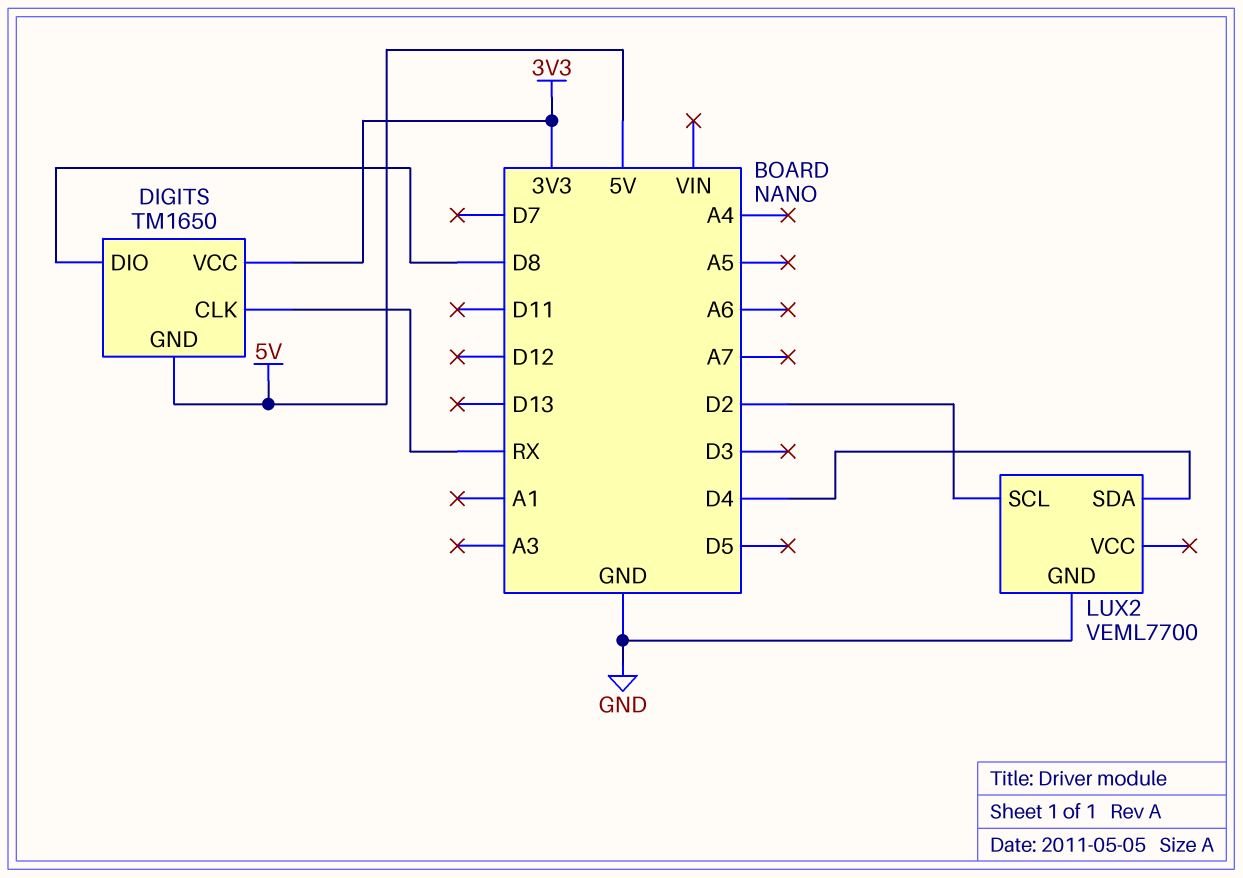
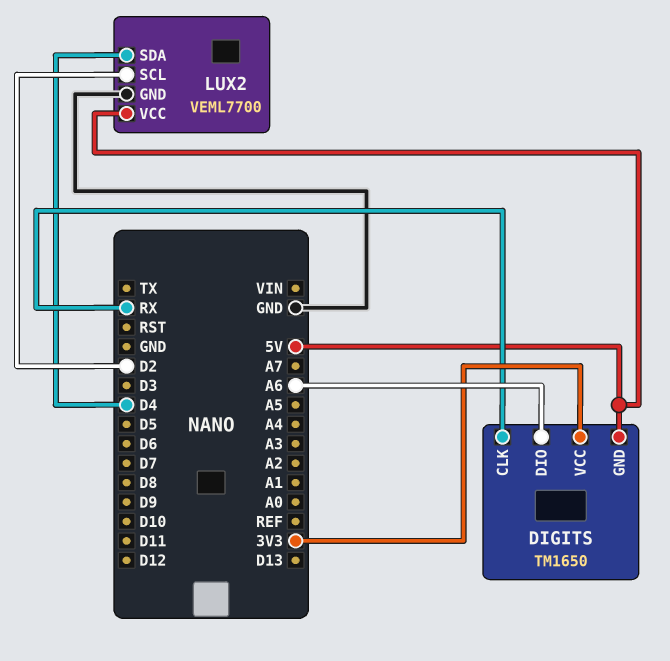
DIGITS pin DIO: D8 -> A6
LUX2 pin VCC: none -> 5V

